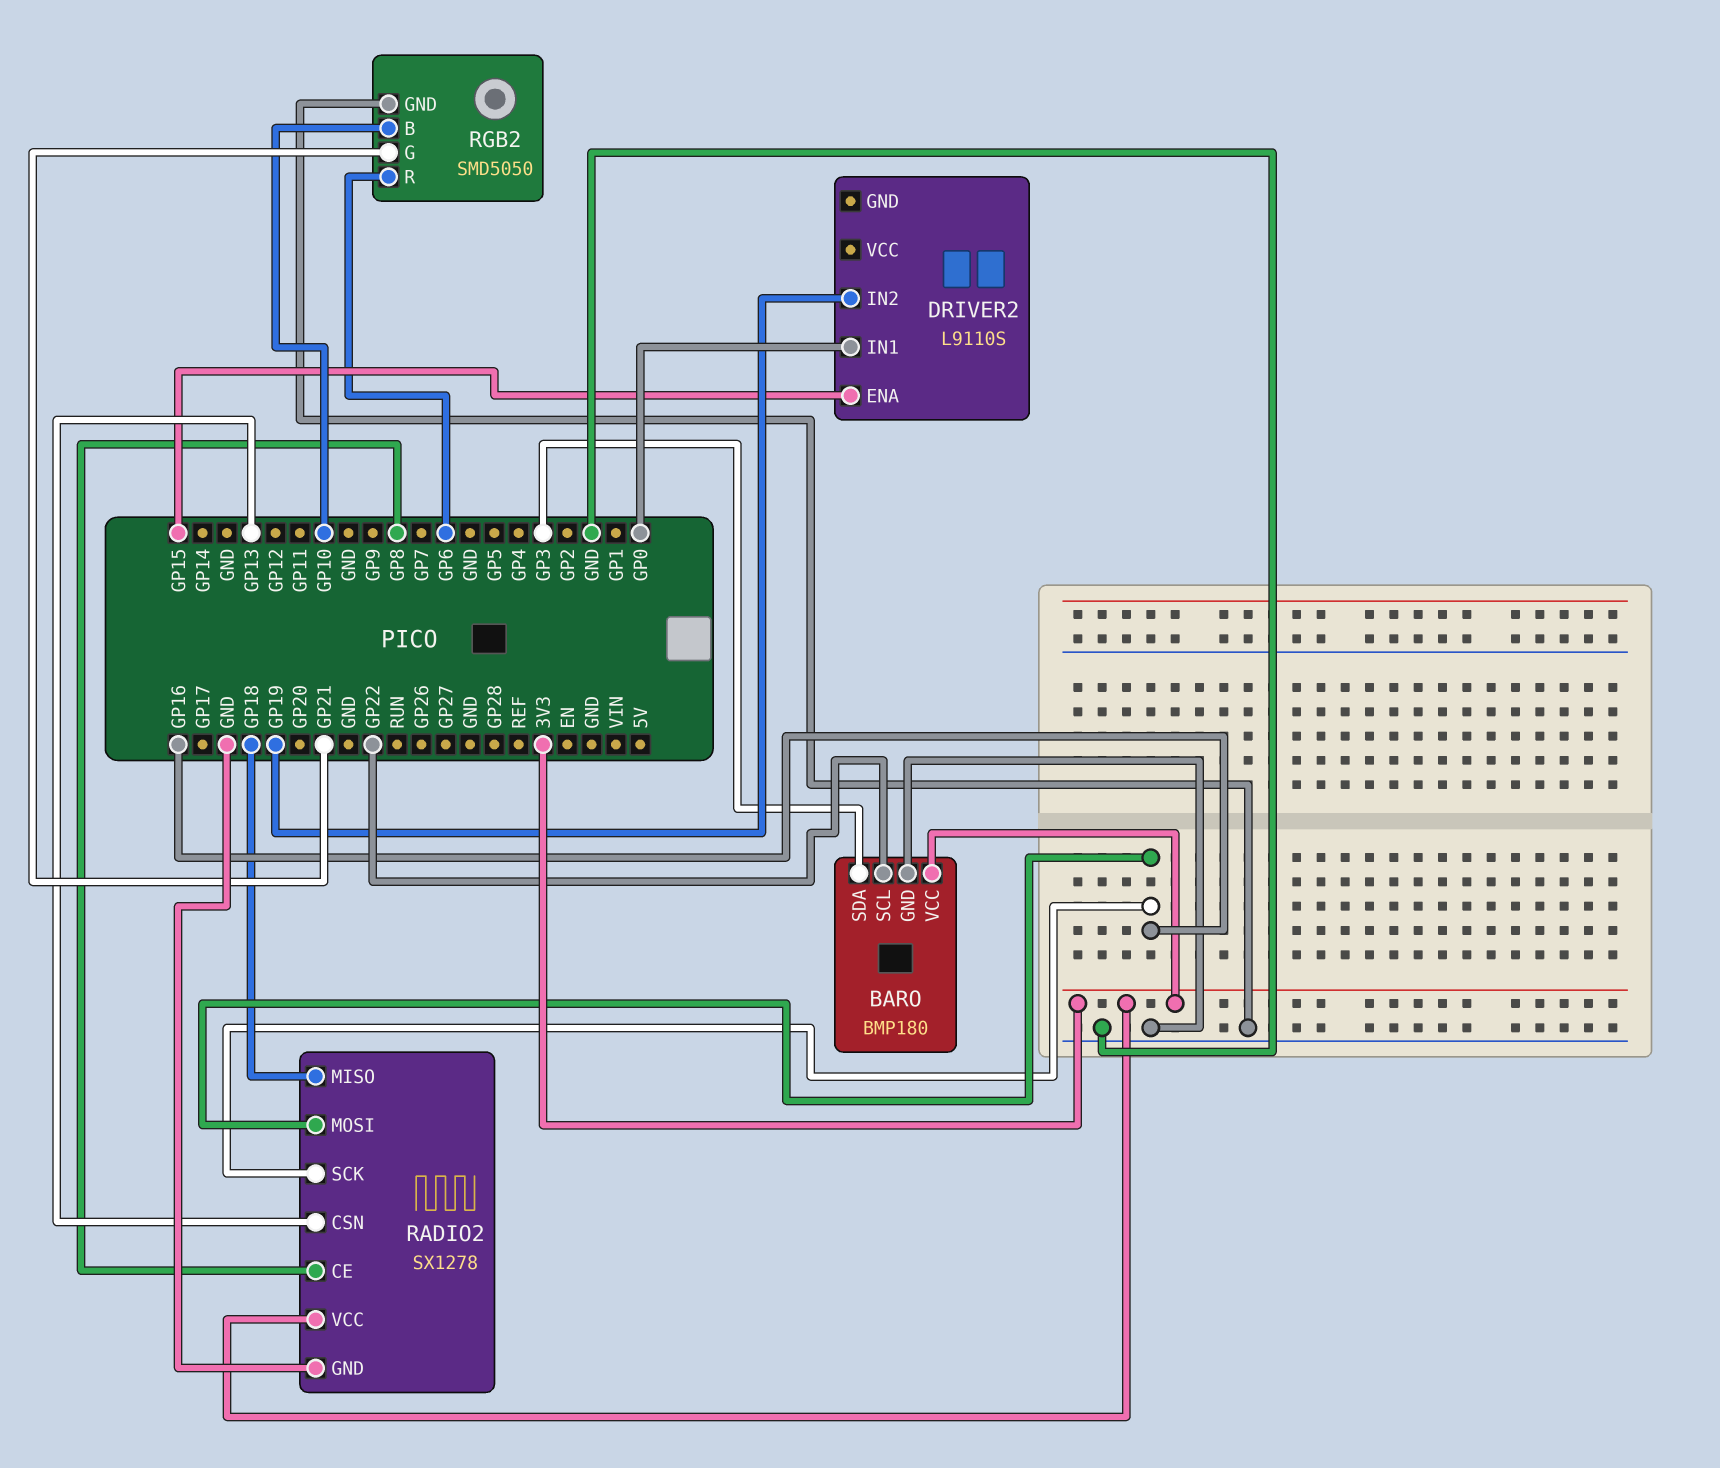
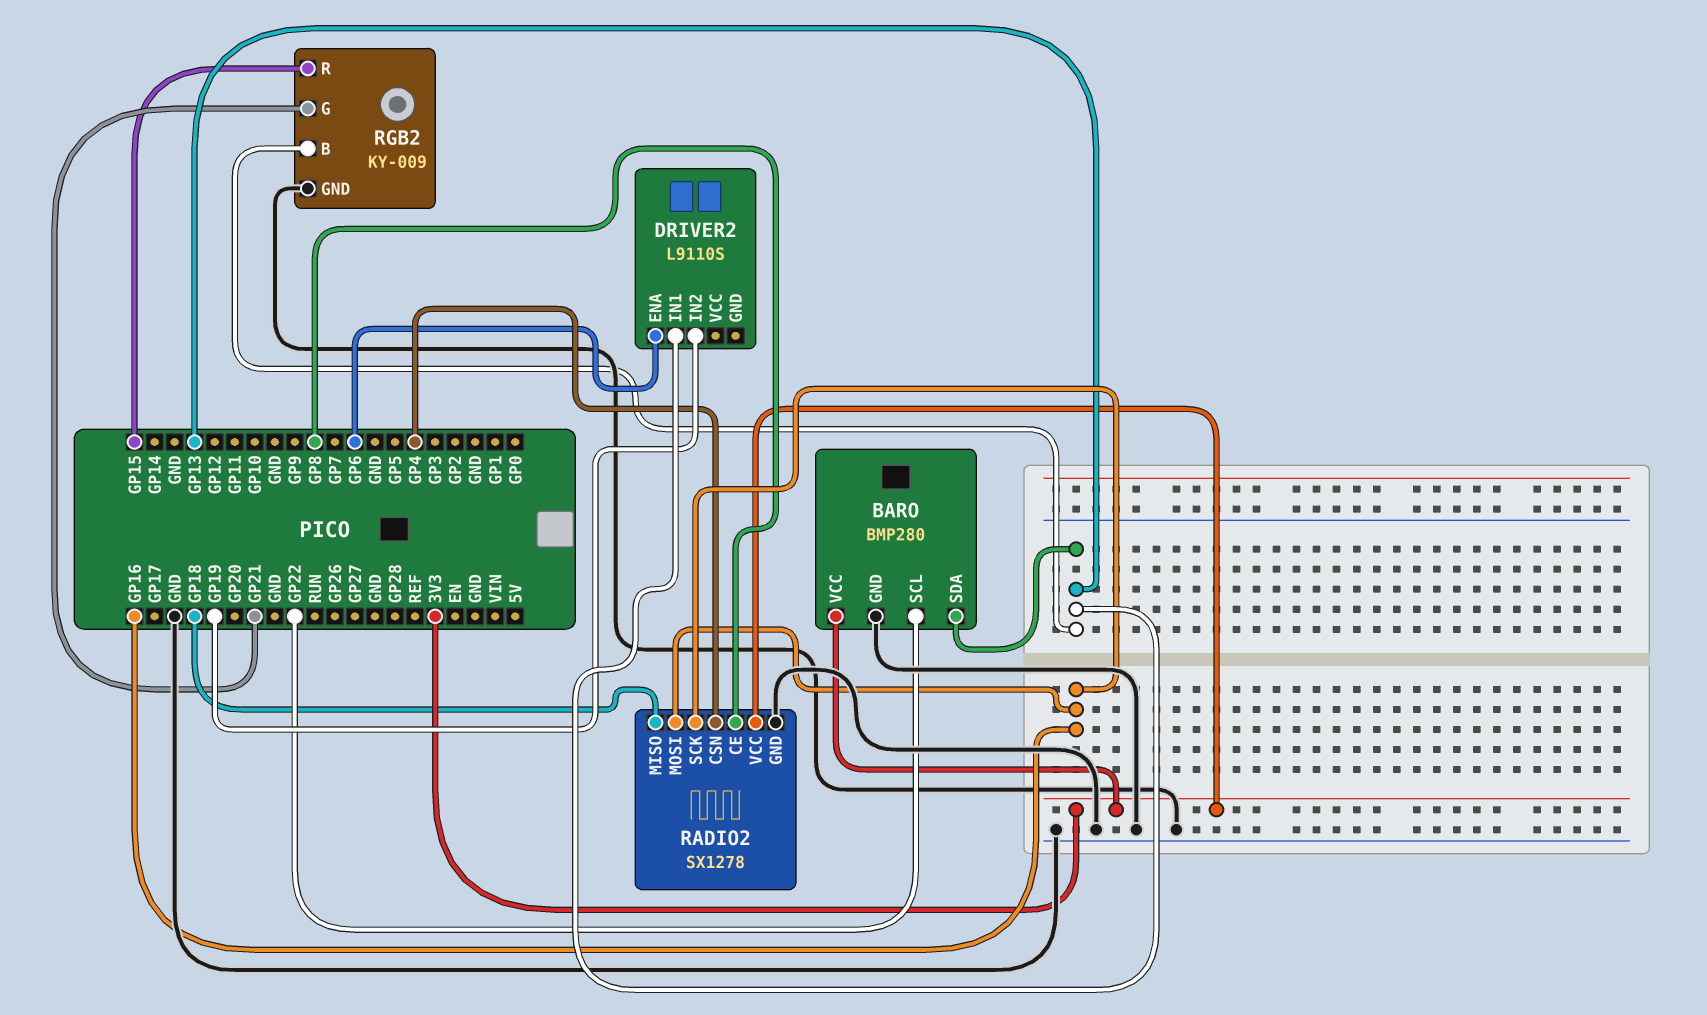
BARO: BMP180 -> BMP280
BARO pin SDA: GP3 -> GP13
DRIVER2 pin ENA: GP15 -> GP6
DRIVER2 pin IN1: GP0 -> GP13
RADIO2 pin CSN: GP13 -> GP4
RGB2: SMD5050 -> KY-009
RGB2 pin B: GP10 -> GP13
RGB2 pin R: GP6 -> GP15

